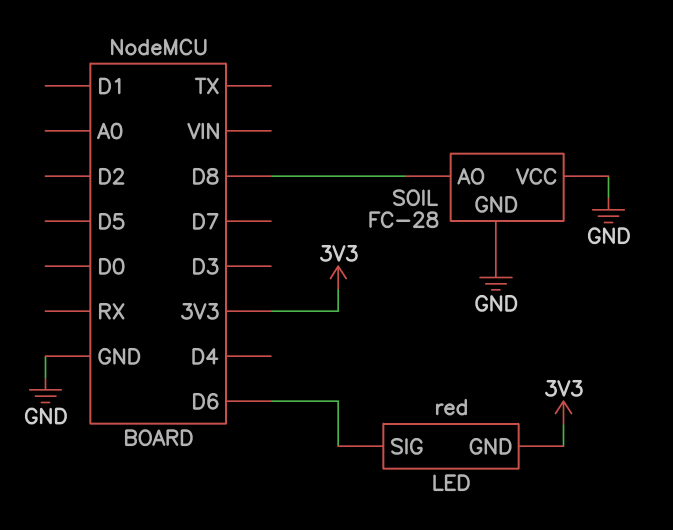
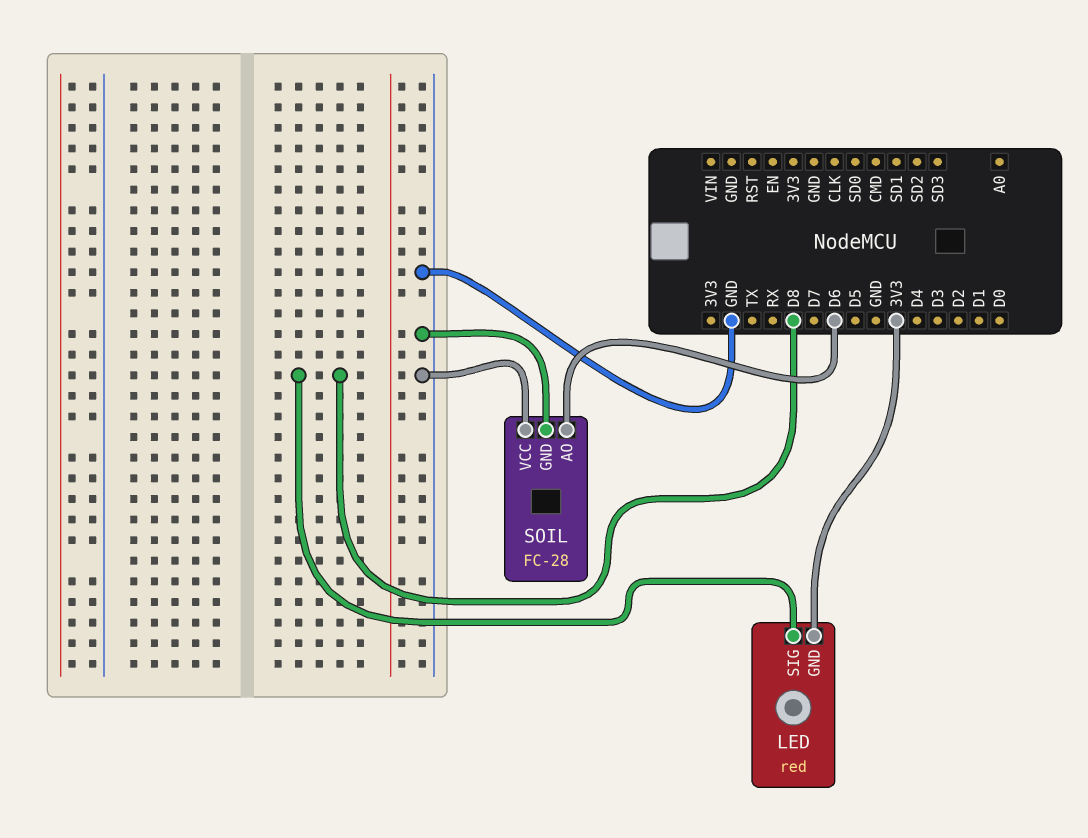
LED pin SIG: D6 -> D8
SOIL pin AO: D8 -> D6

